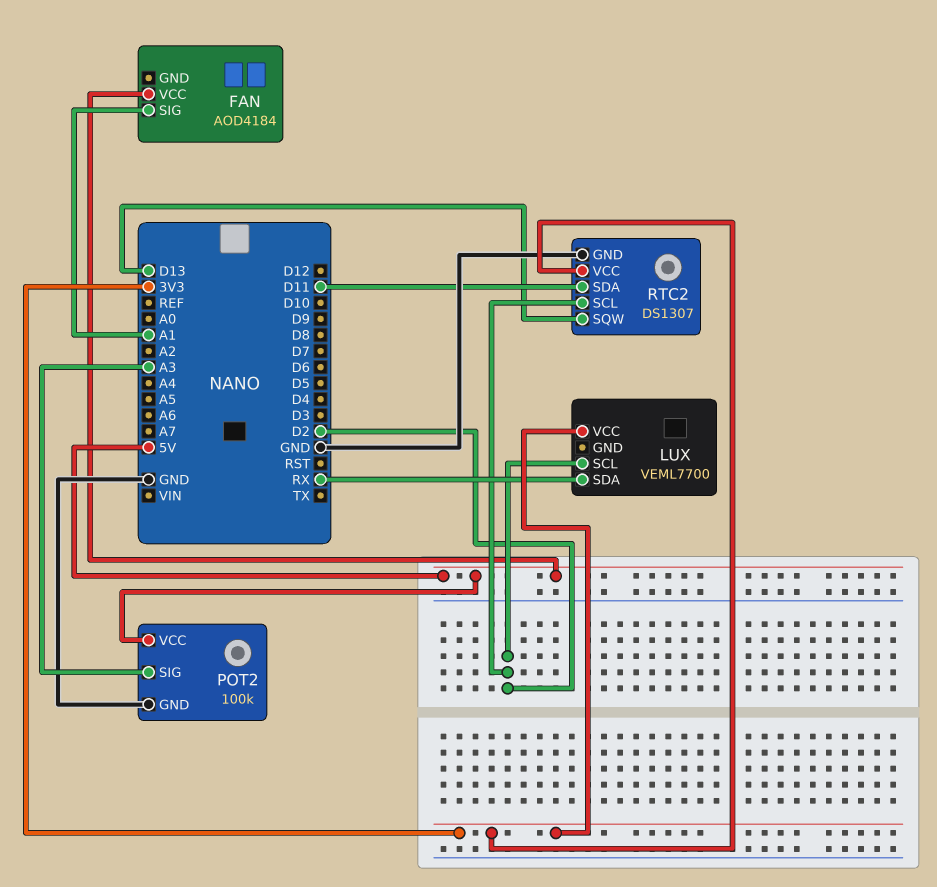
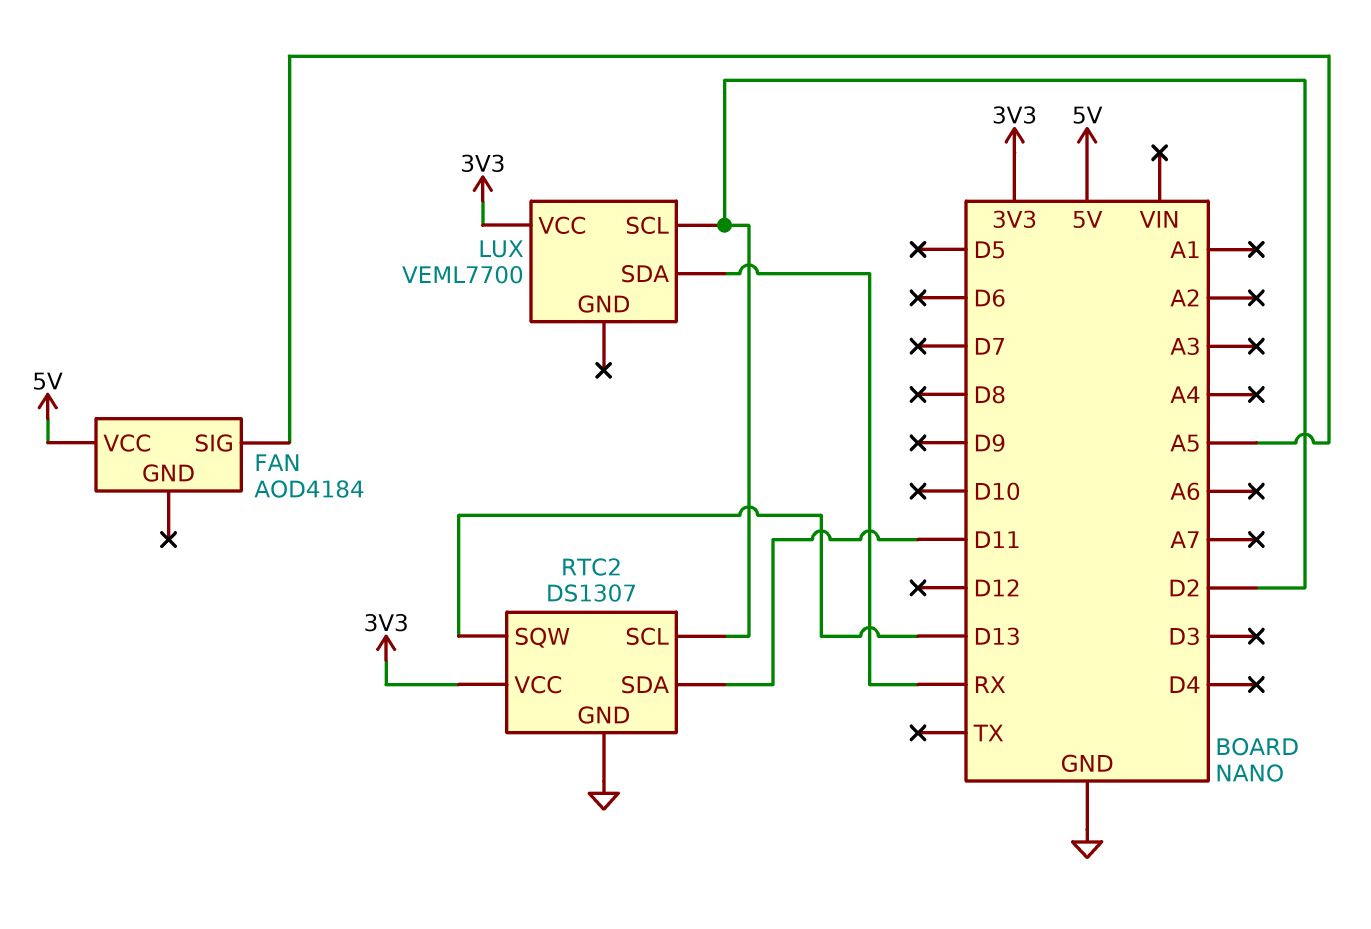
FAN pin SIG: A1 -> A5
POT2: 100k -> none
POT2 pin GND: GND -> none
POT2 pin SIG: A3 -> none
POT2 pin VCC: 5V -> none

